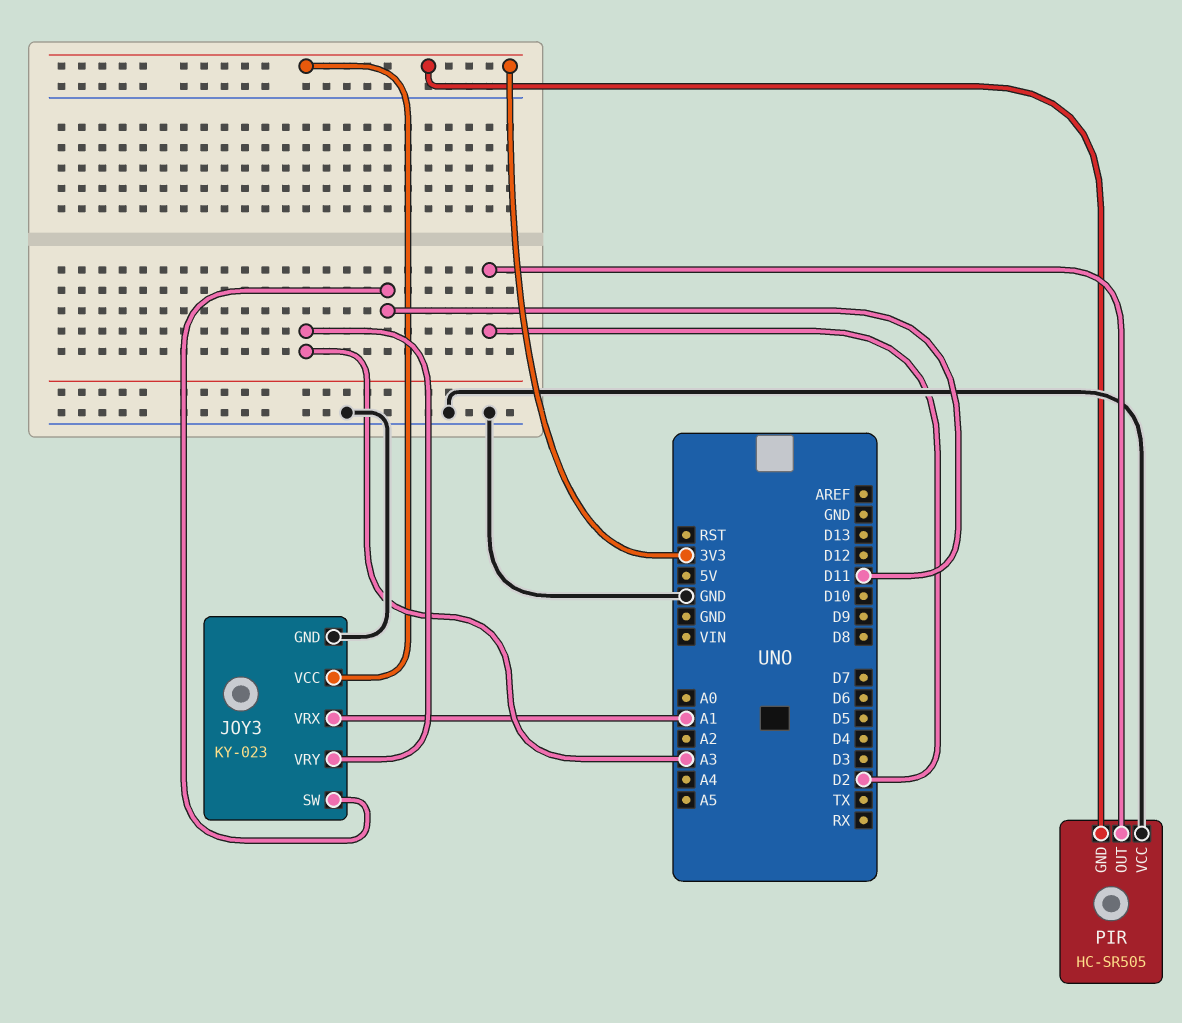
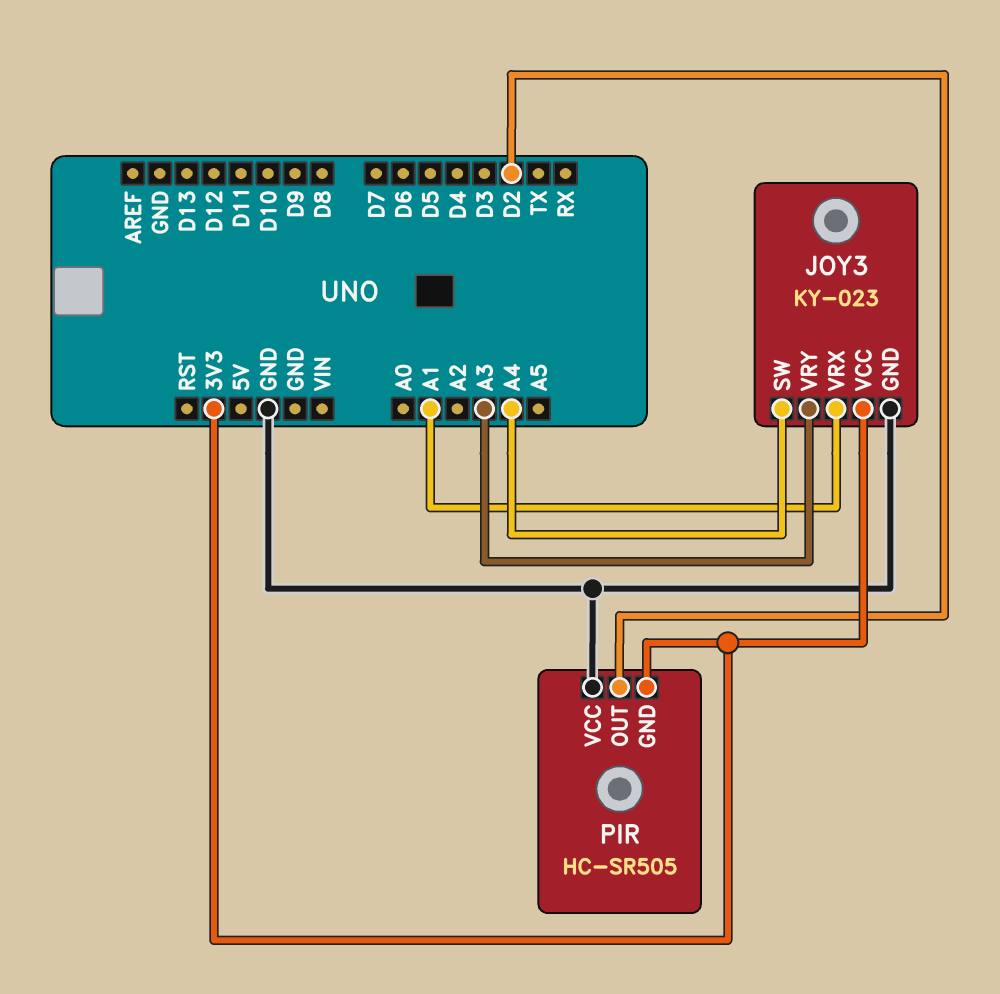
JOY3 pin SW: D11 -> A4

